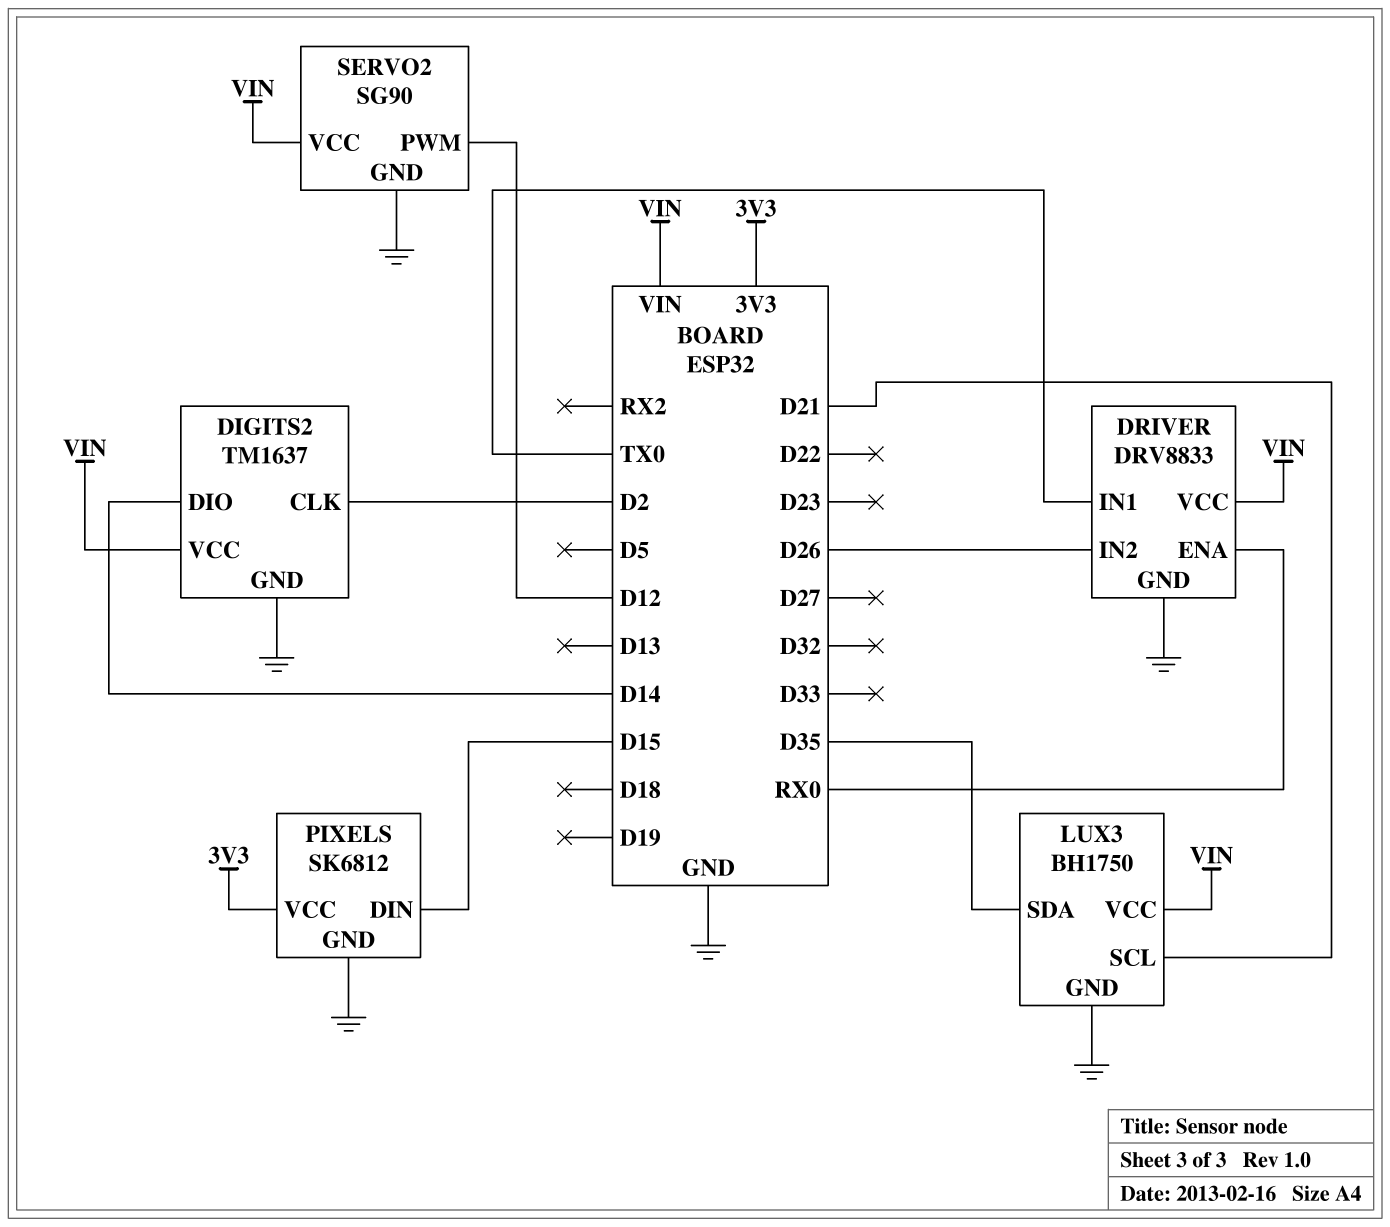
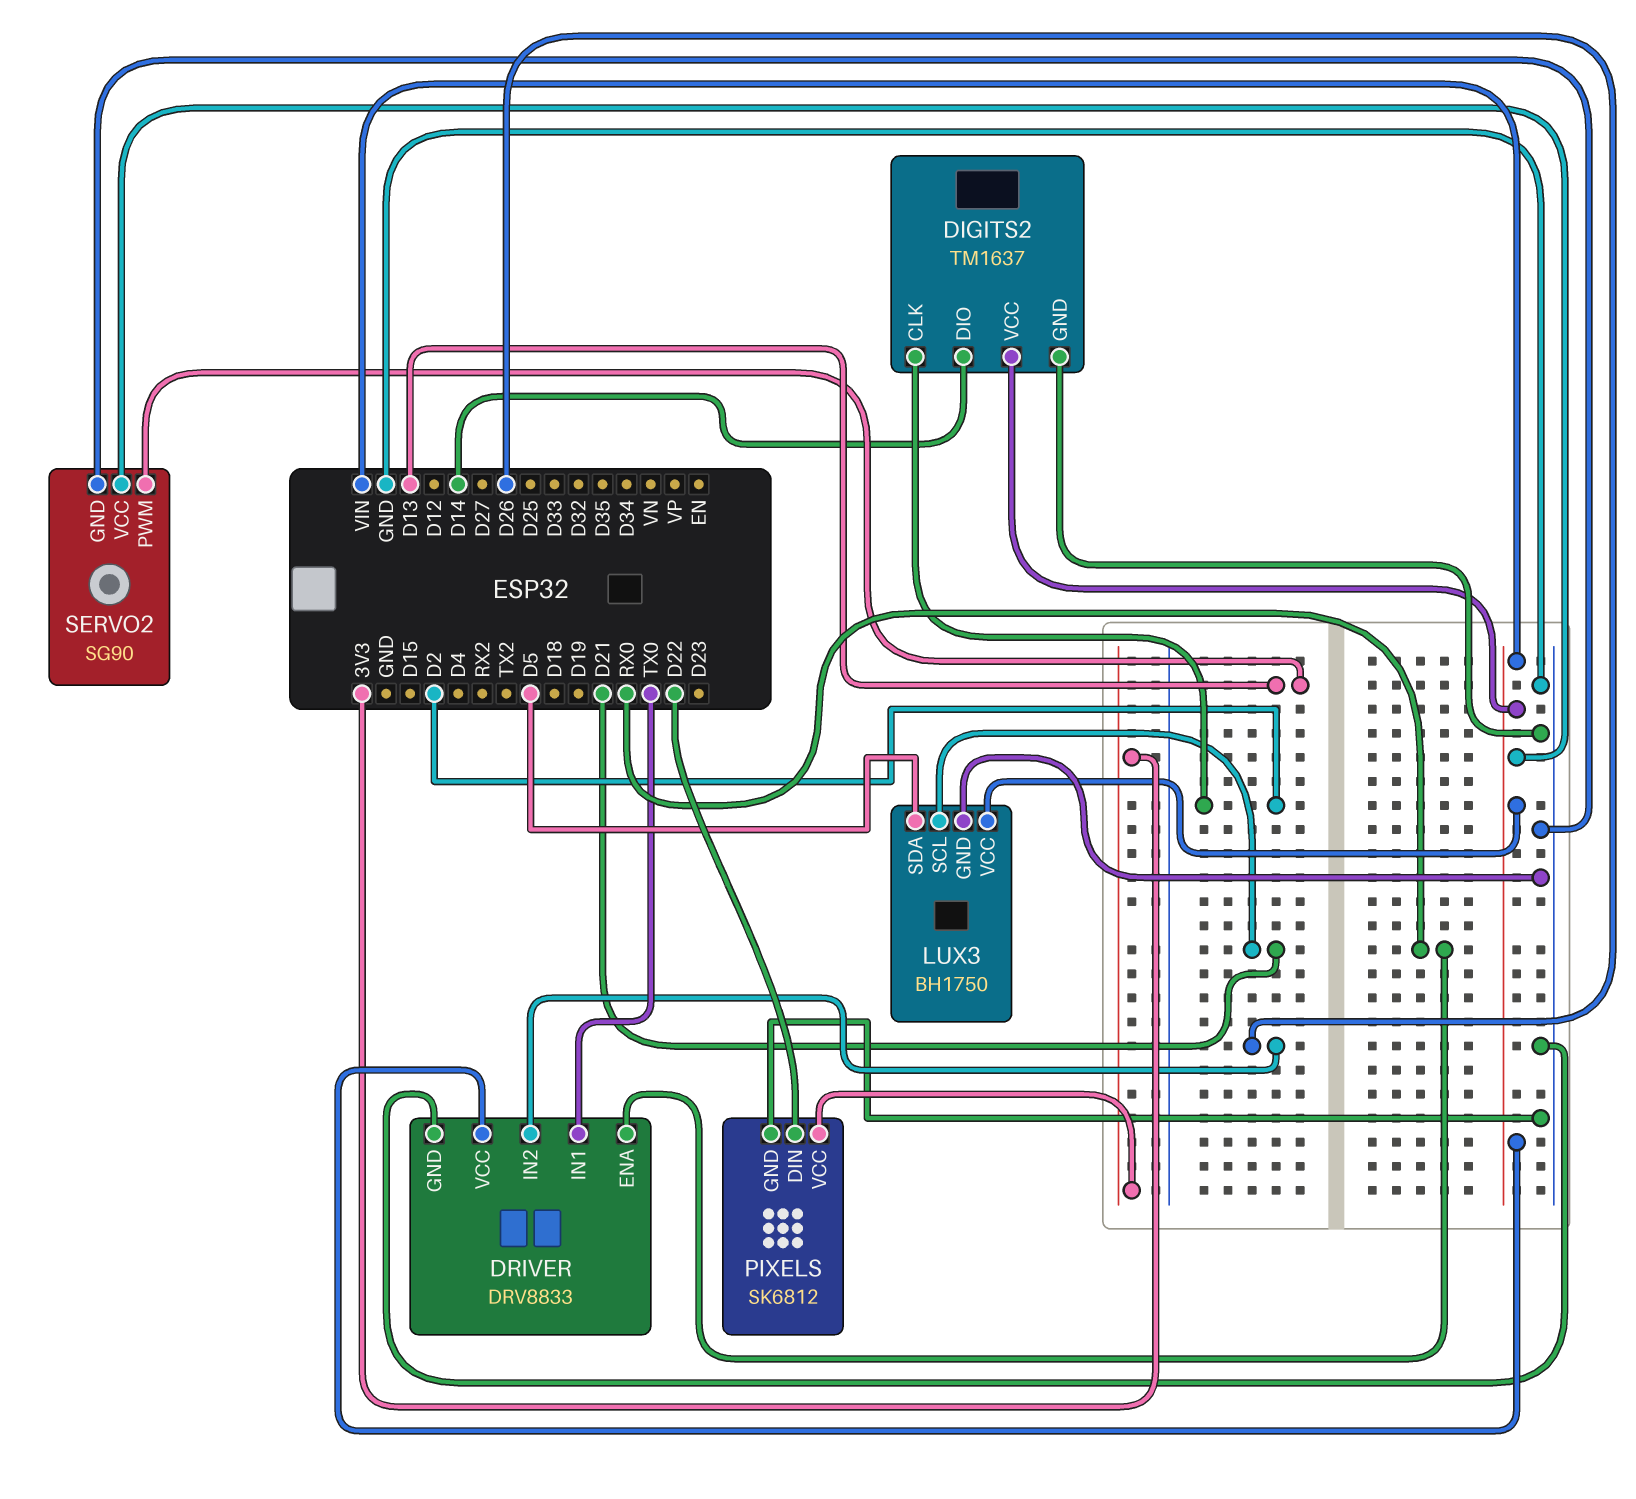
LUX3 pin SDA: D35 -> D5
PIXELS pin DIN: D15 -> D22
SERVO2 pin PWM: D12 -> D13

